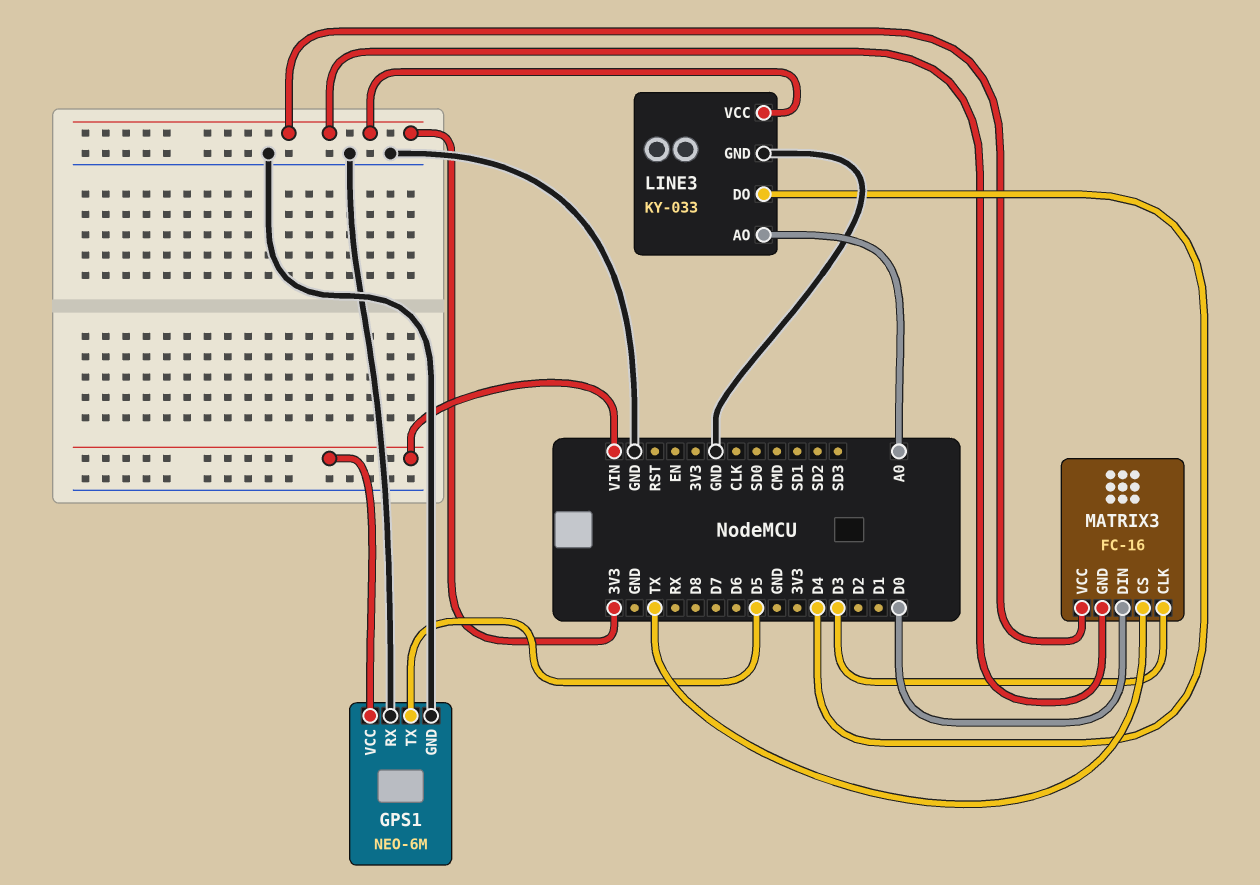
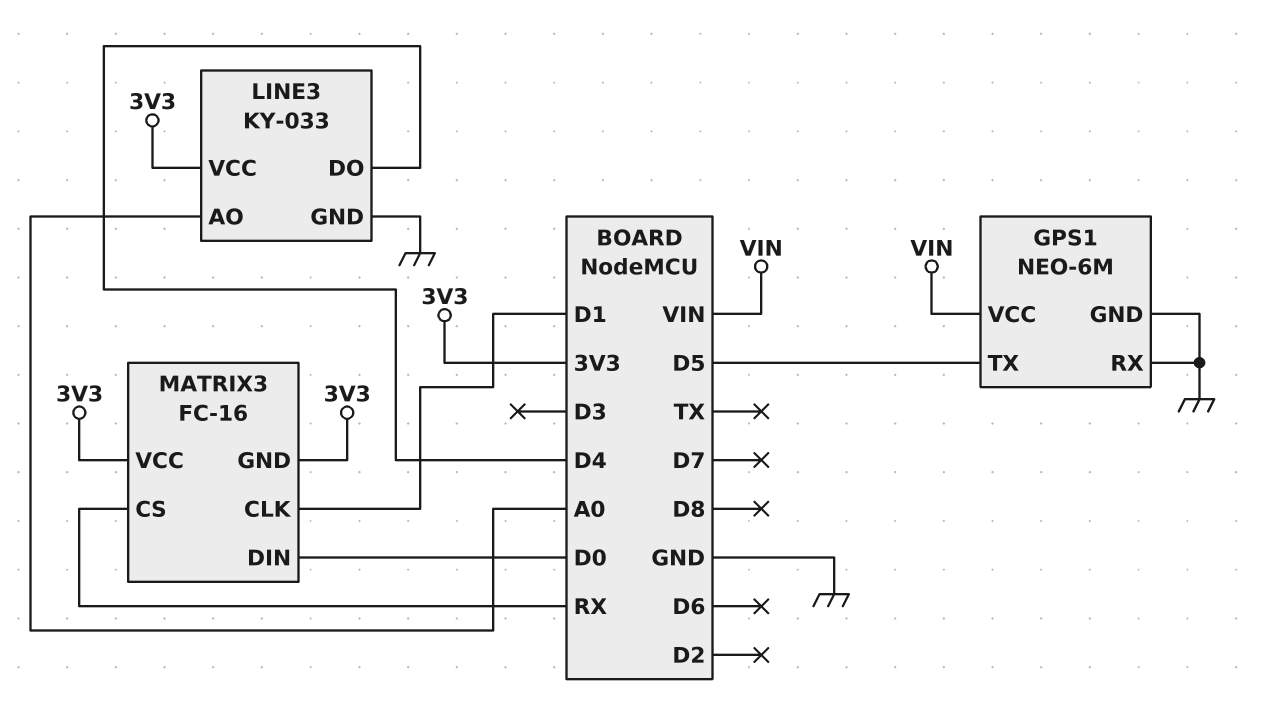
MATRIX3 pin CLK: D3 -> D1
MATRIX3 pin CS: TX -> RX

